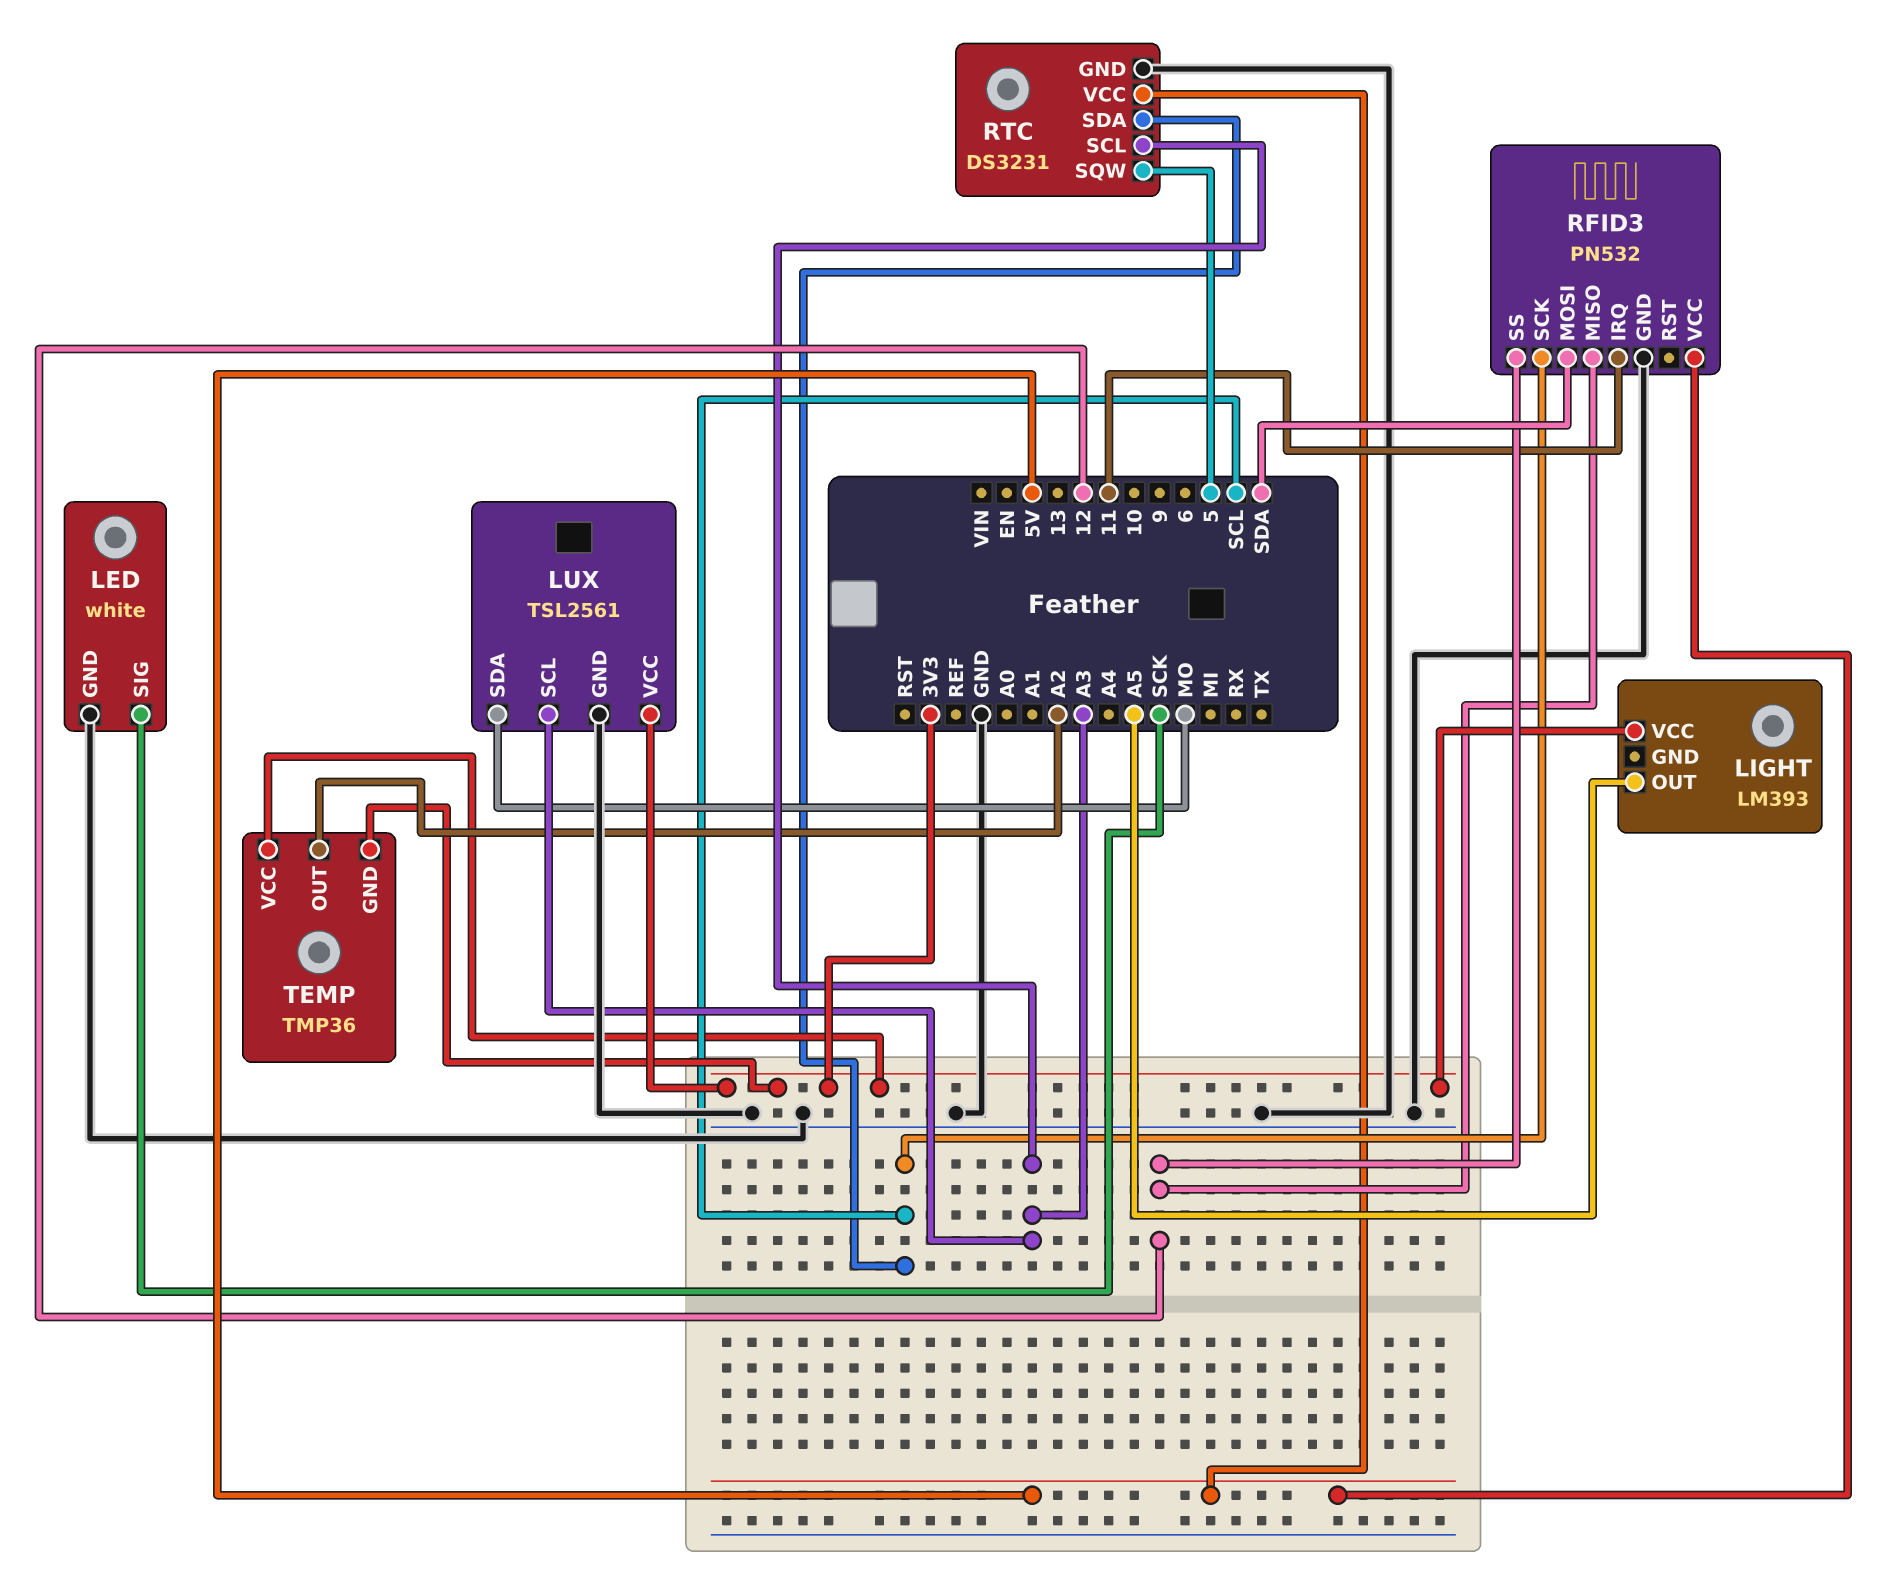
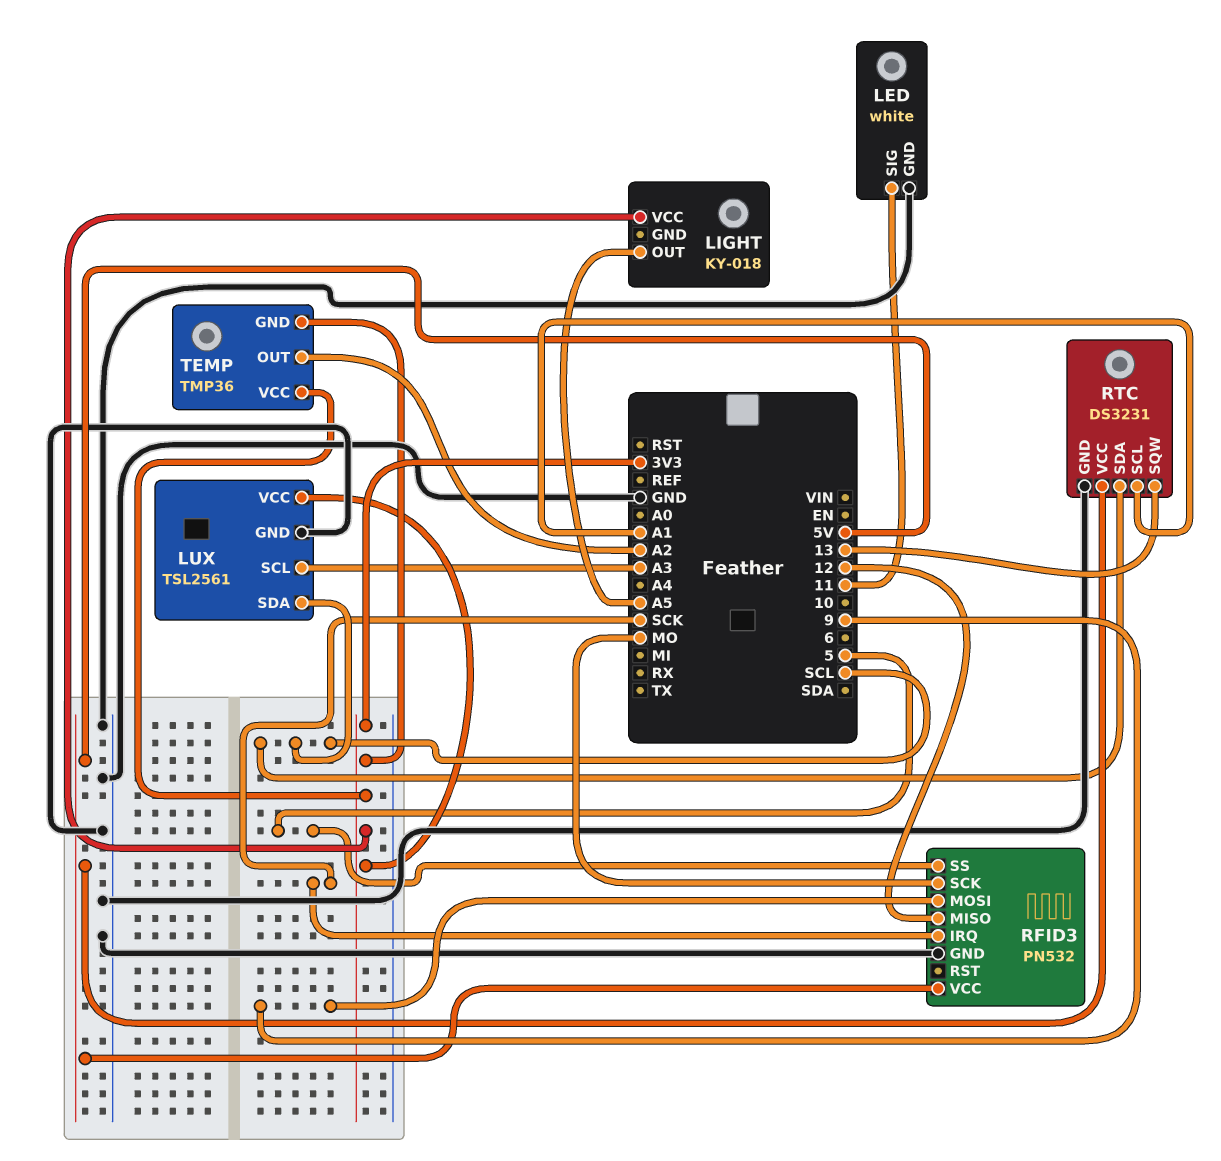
LED pin SIG: SCK -> 11
LIGHT: LM393 -> KY-018
LUX pin SDA: MO -> SCL
RFID3 pin IRQ: 11 -> SCK
RFID3 pin MOSI: SDA -> 9
RFID3 pin SCK: SCL -> MO
RFID3 pin SS: 12 -> 5
RTC pin SCL: A3 -> A1
RTC pin SQW: 5 -> 13

